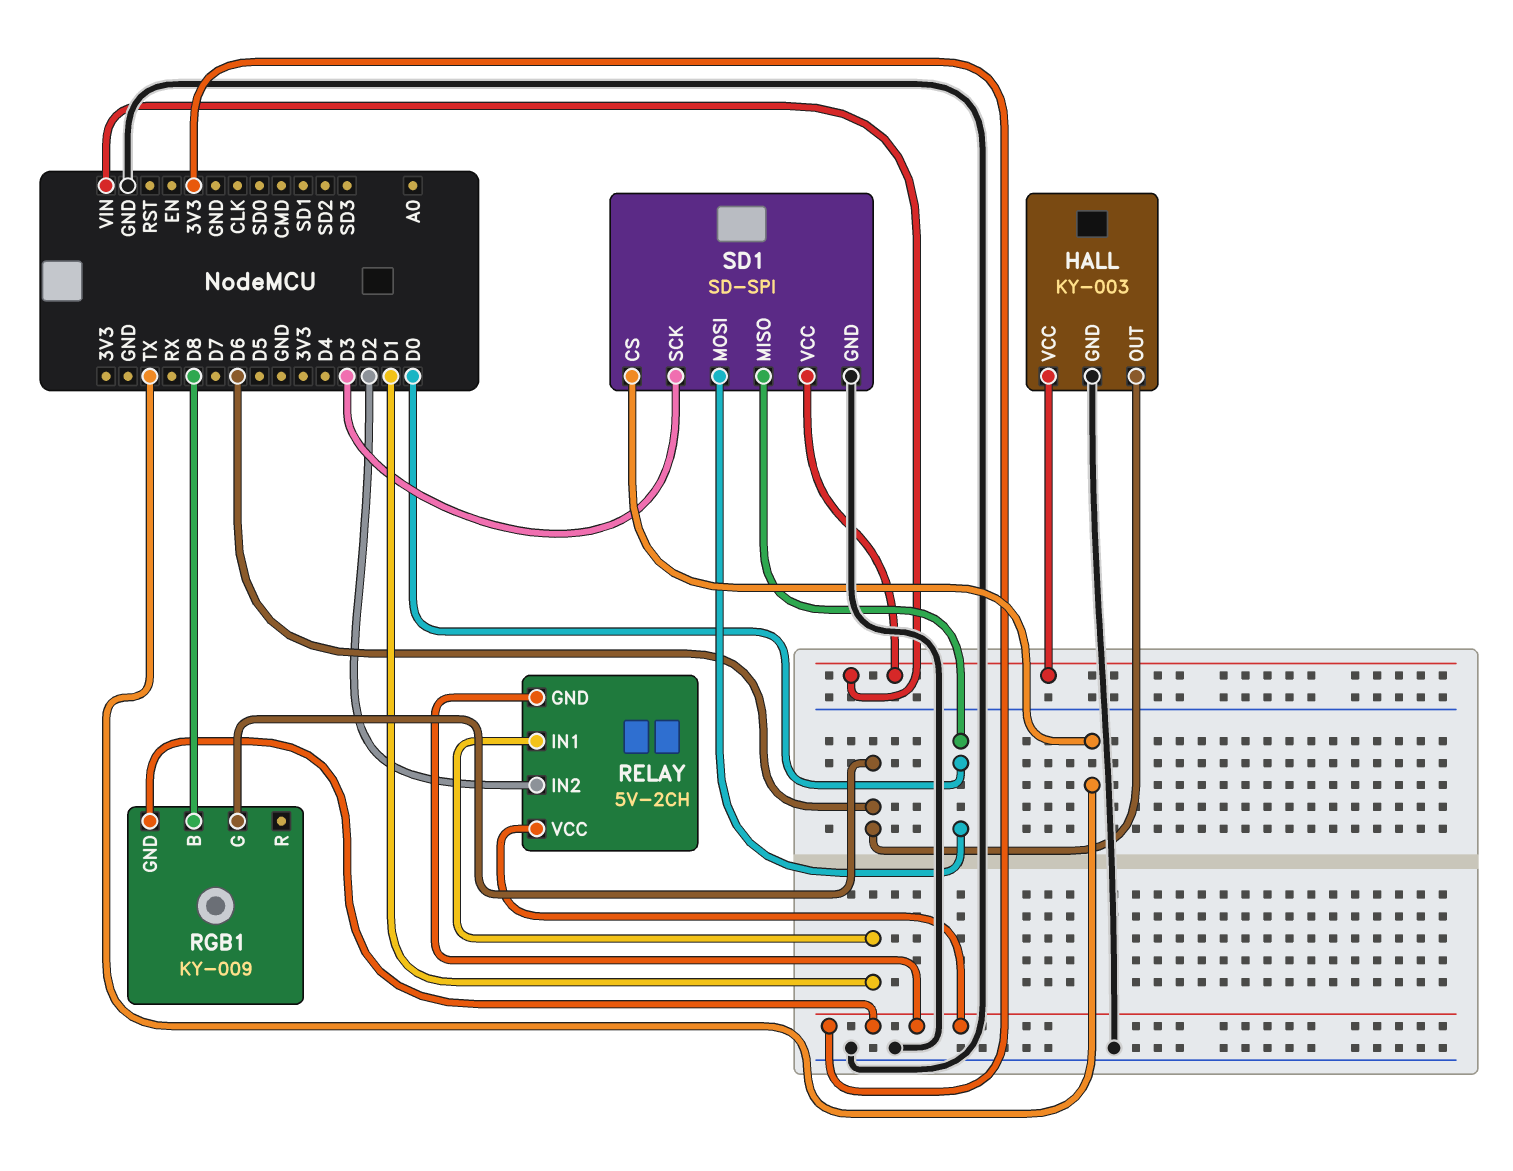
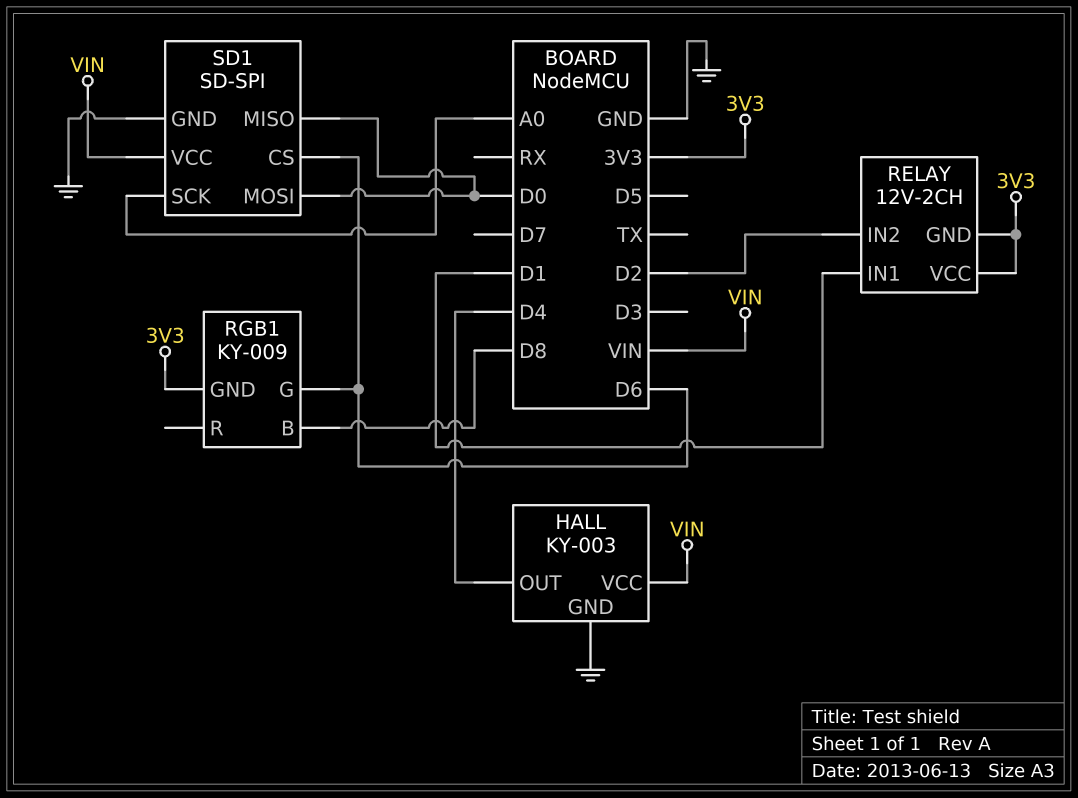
HALL pin OUT: D6 -> D4
RELAY: 5V-2CH -> 12V-2CH
SD1 pin CS: TX -> D6
SD1 pin SCK: D3 -> A0

